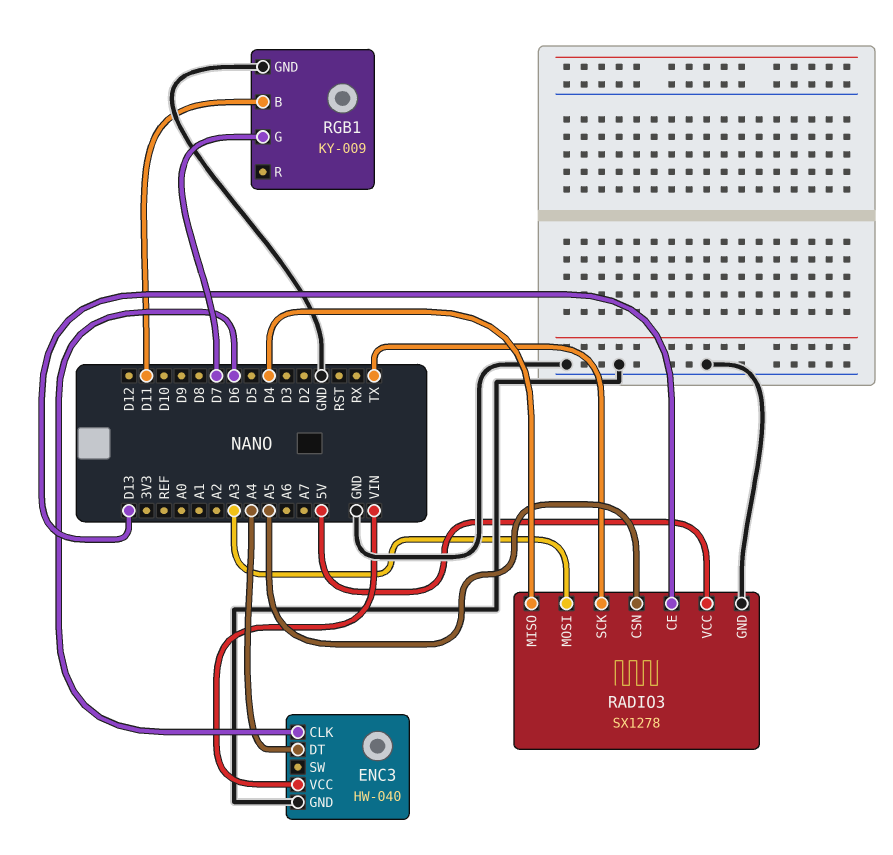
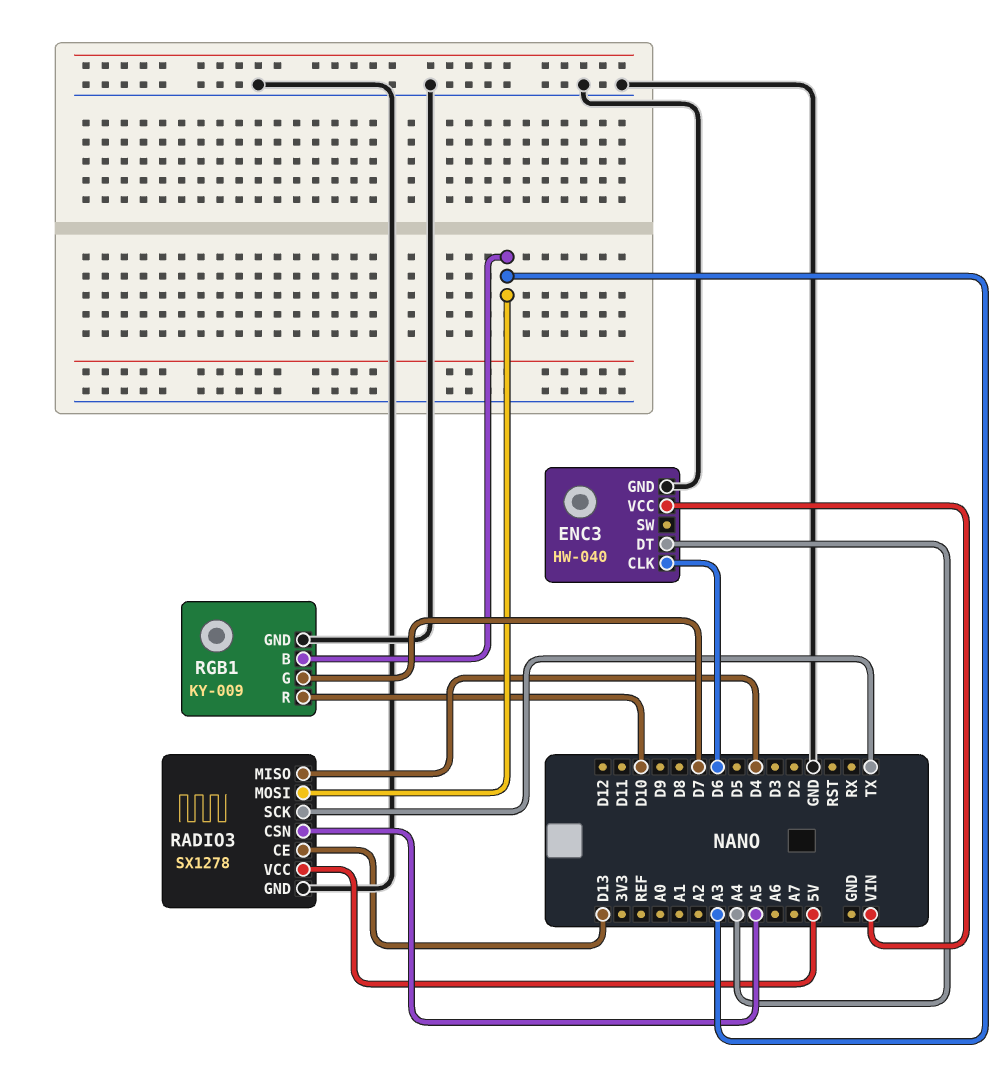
RGB1 pin B: D11 -> A3
RGB1 pin R: none -> D10

